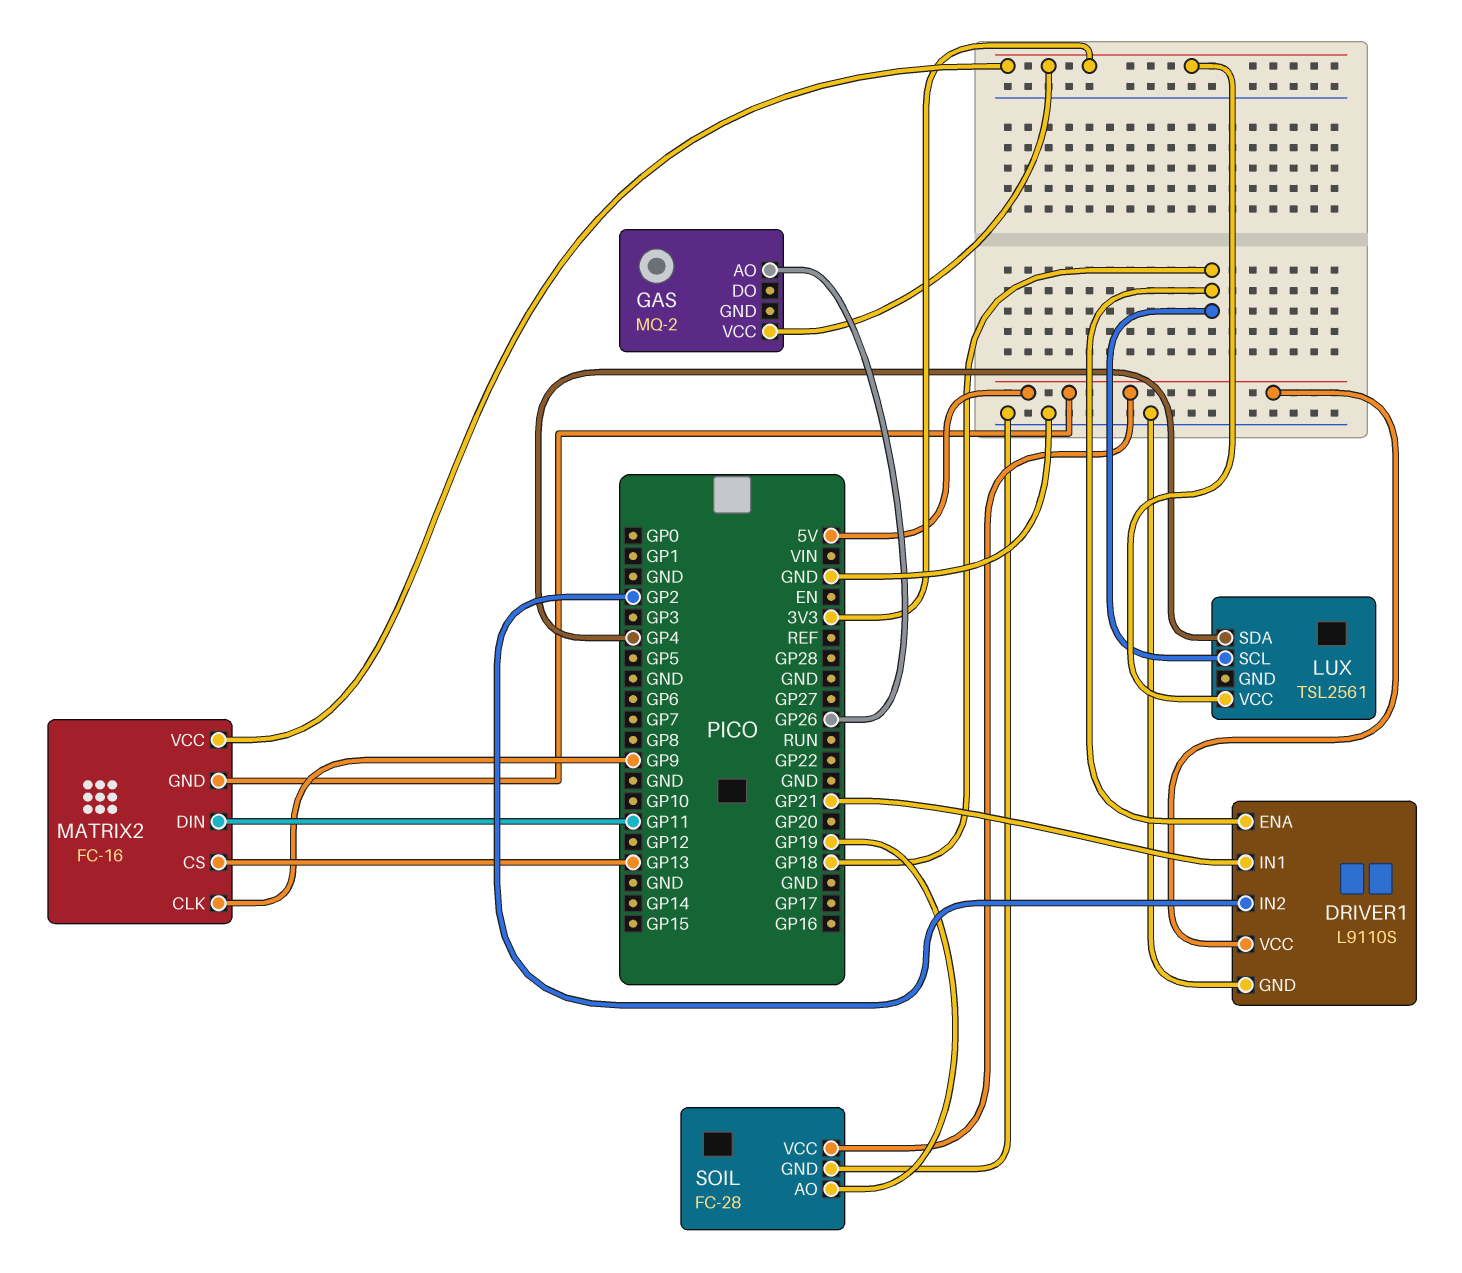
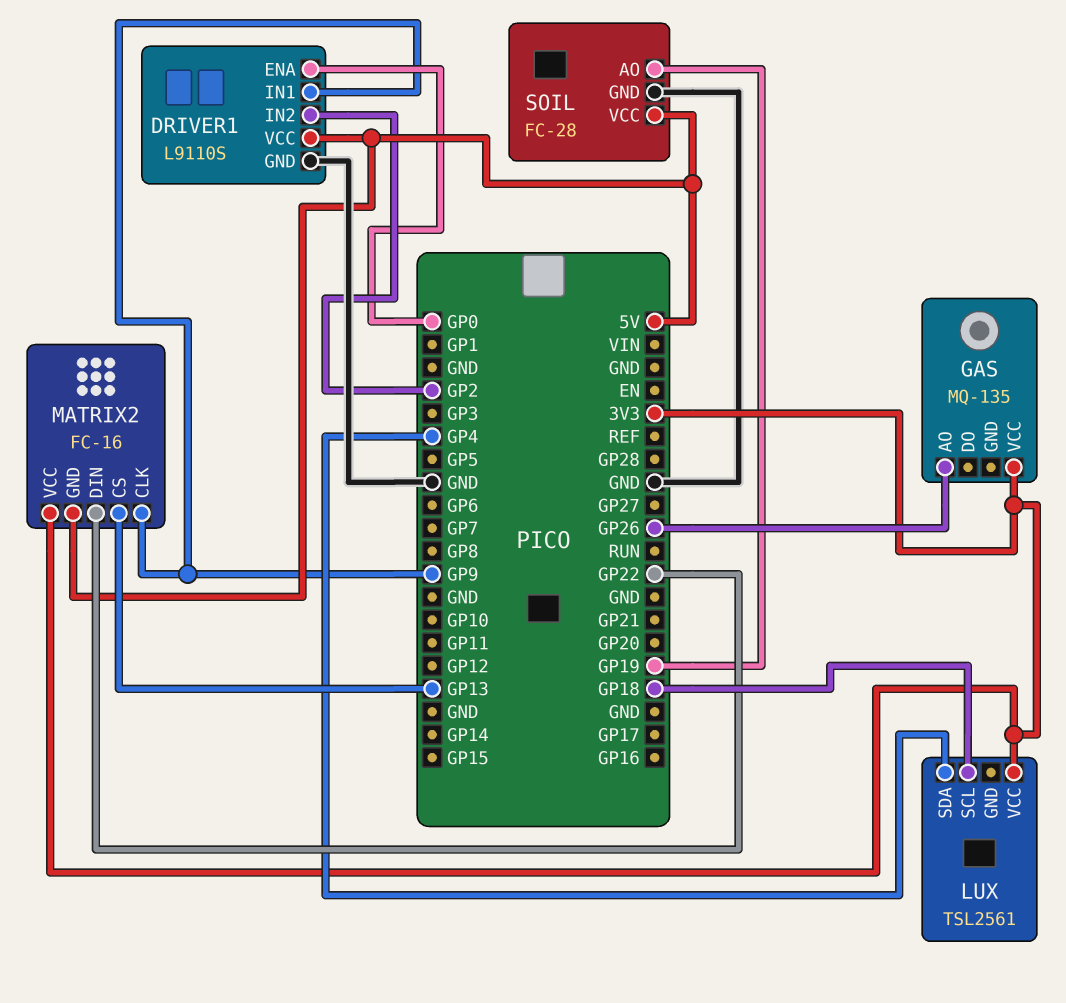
DRIVER1 pin ENA: GP18 -> GP0
DRIVER1 pin IN1: GP21 -> GP9
GAS: MQ-2 -> MQ-135
MATRIX2 pin DIN: GP11 -> GP22

